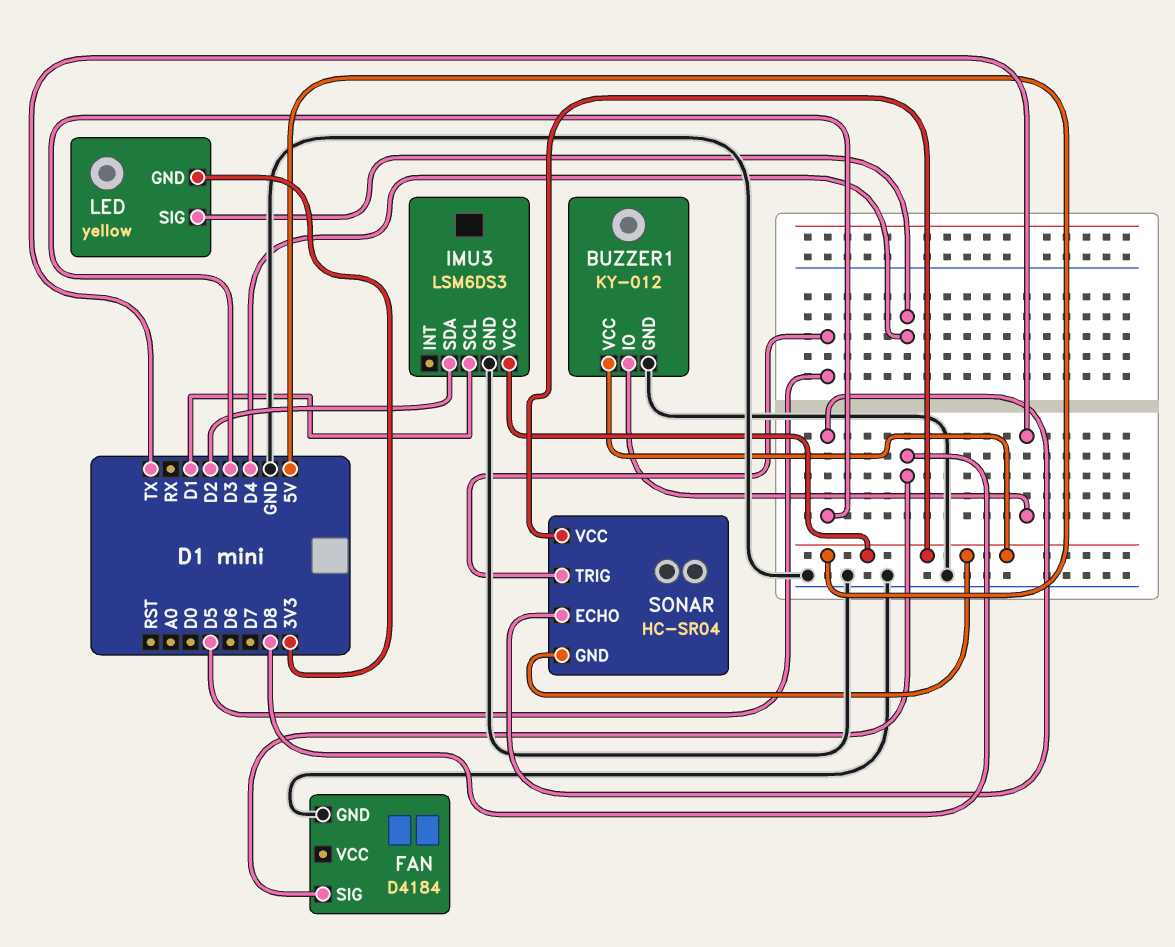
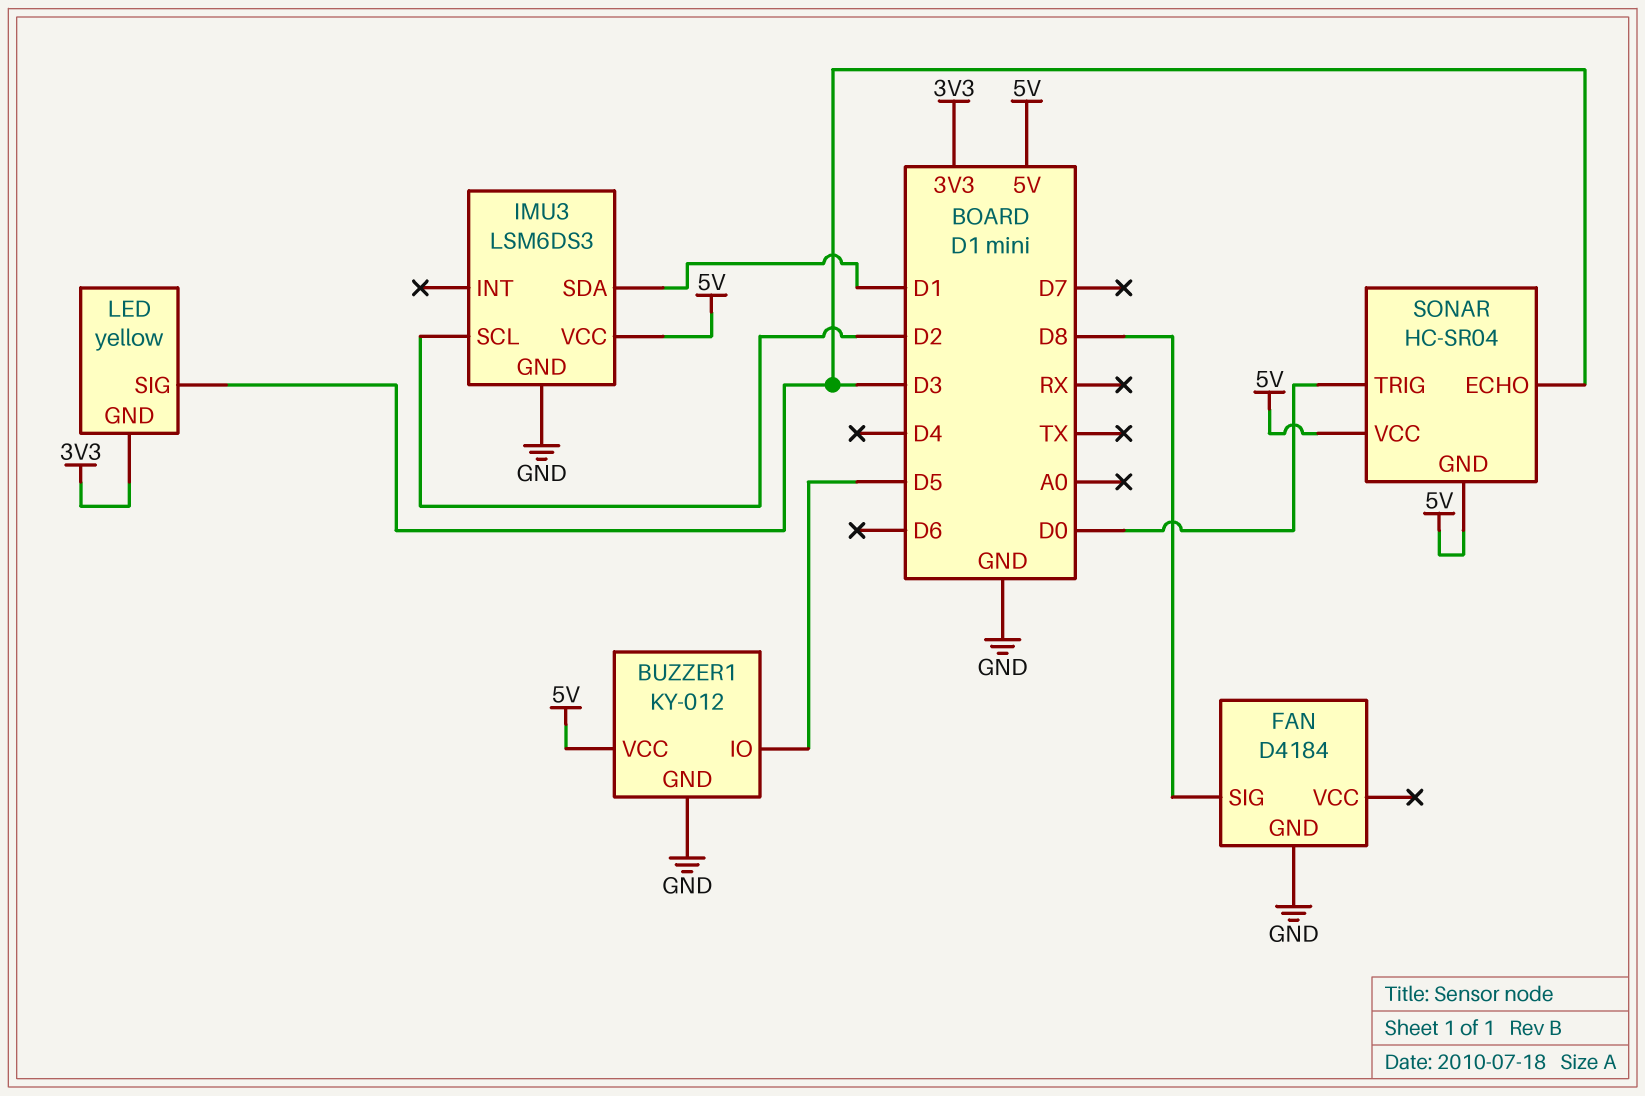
BUZZER1 pin IO: TX -> D5
IMU3 pin SCL: D1 -> D2
IMU3 pin SDA: D2 -> D1
LED pin SIG: D4 -> D3
SONAR pin TRIG: D5 -> D0

